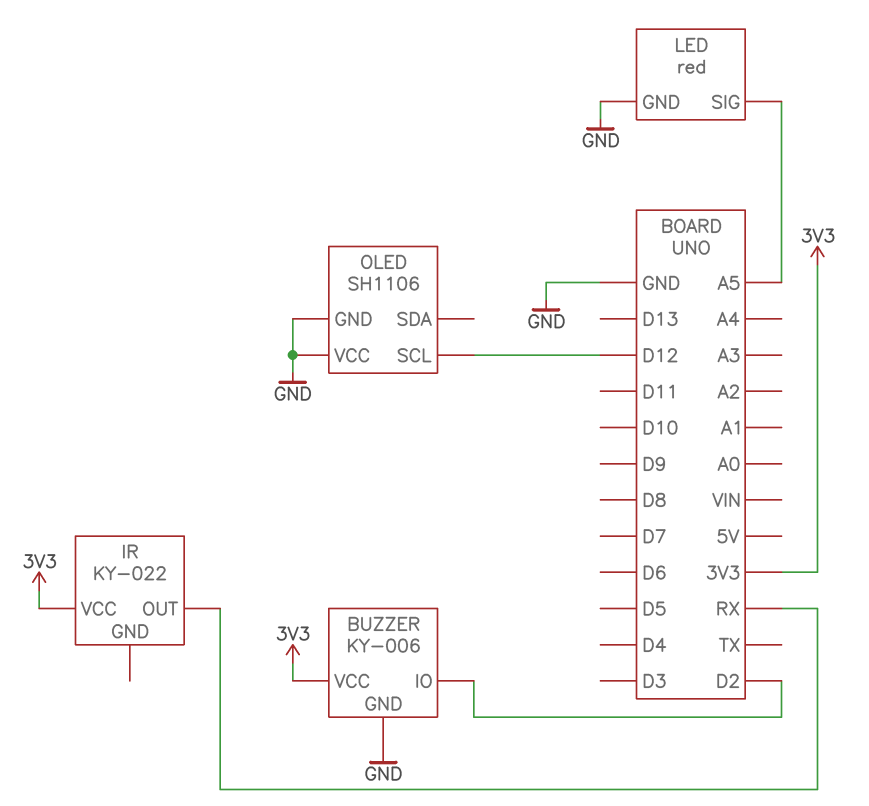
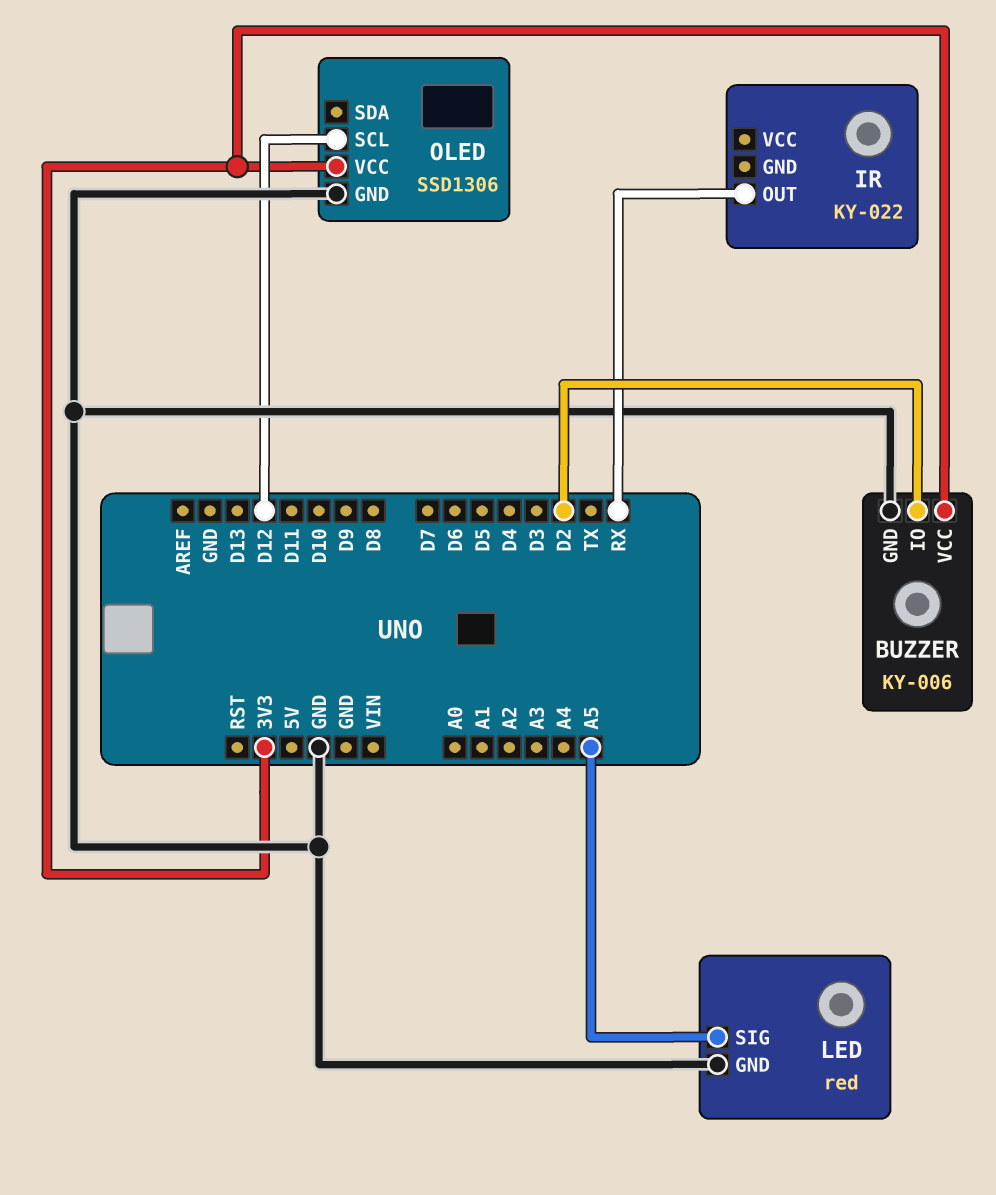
IR pin VCC: 3V3 -> none
OLED: SH1106 -> SSD1306
OLED pin VCC: GND -> 3V3

